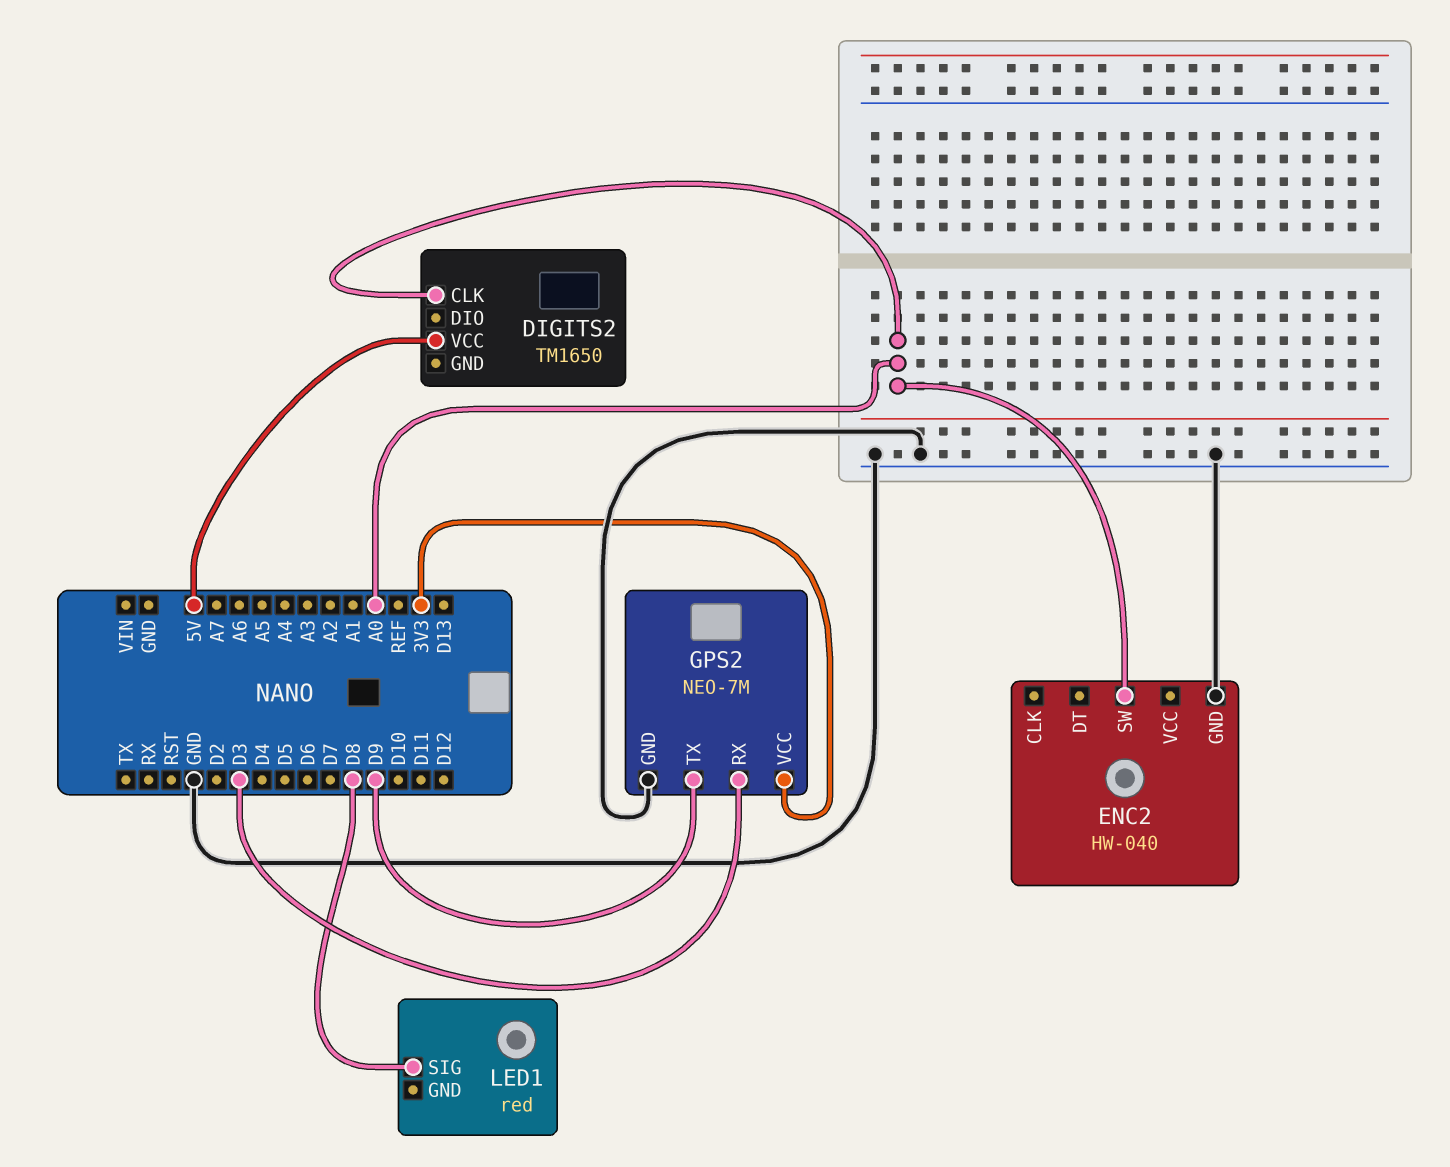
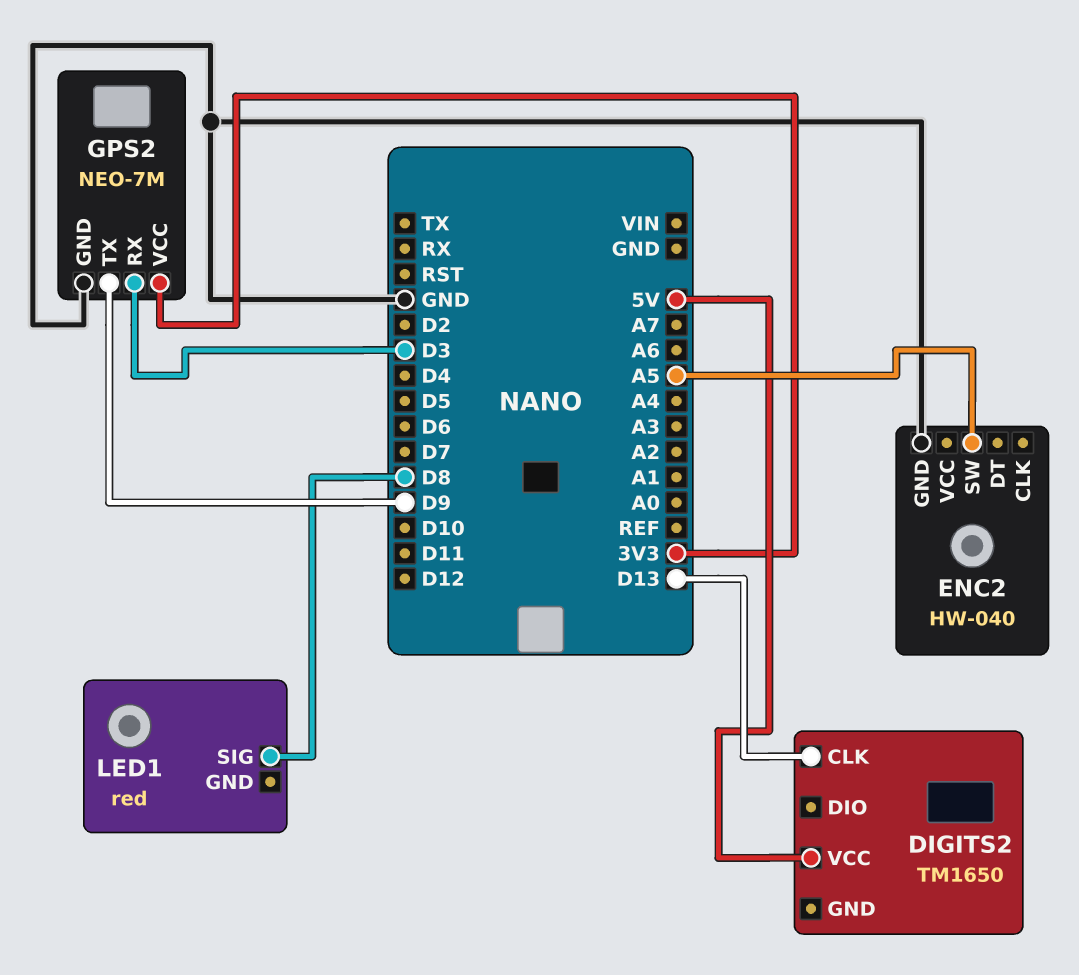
DIGITS2 pin CLK: A0 -> D13
ENC2 pin SW: A0 -> A5

